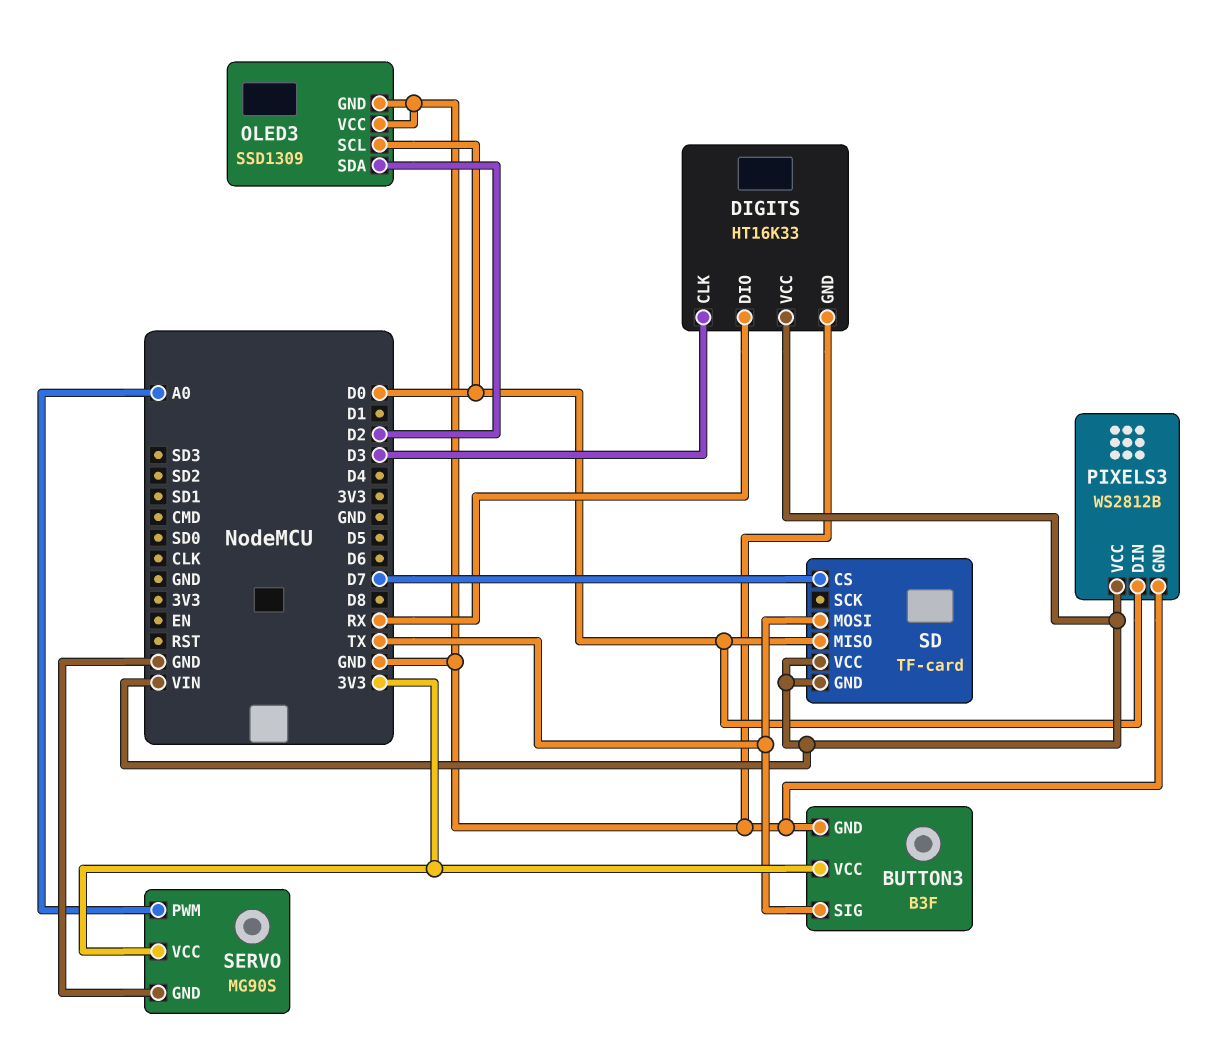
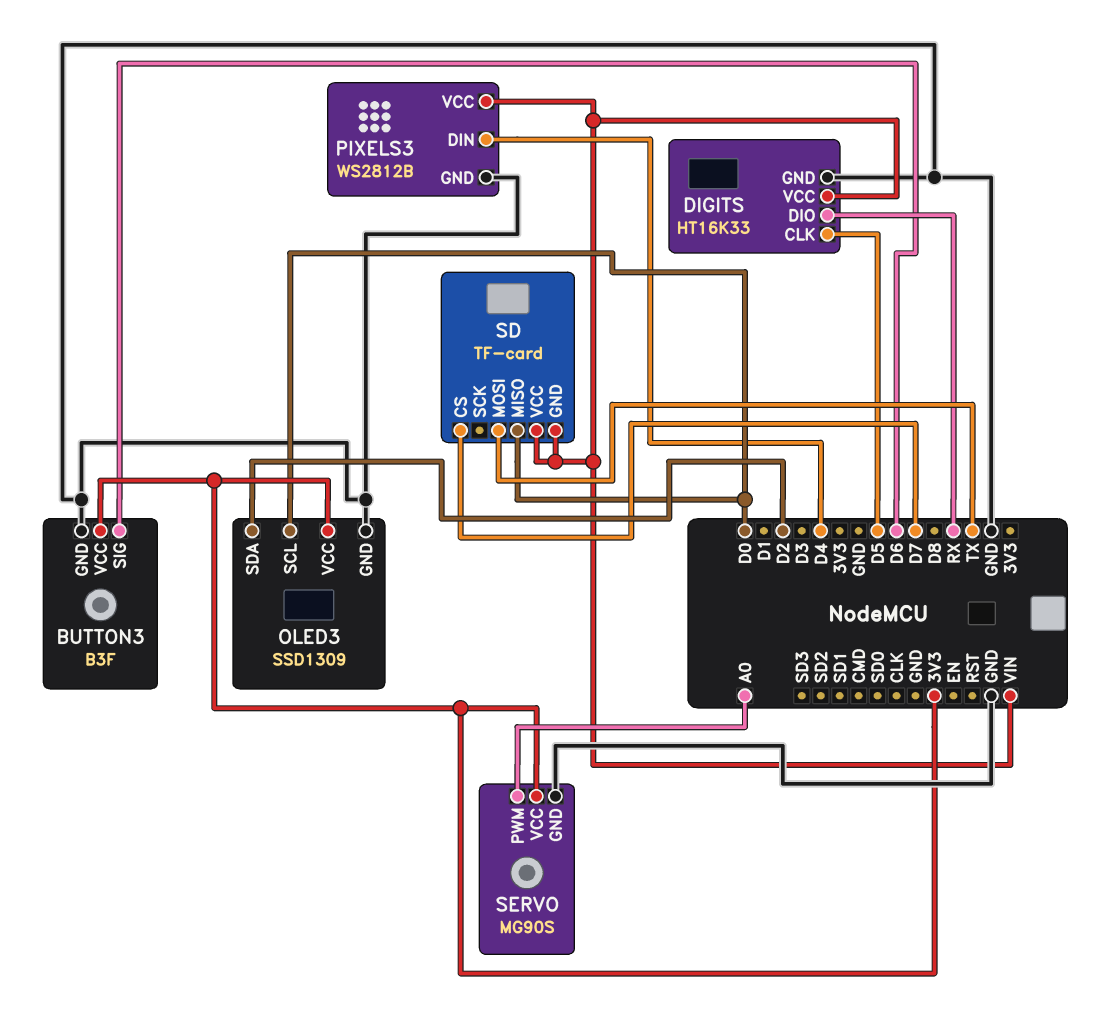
BUTTON3 pin SIG: TX -> D6
DIGITS pin CLK: D3 -> D5
OLED3 pin VCC: GND -> 3V3
PIXELS3 pin DIN: D0 -> D4

